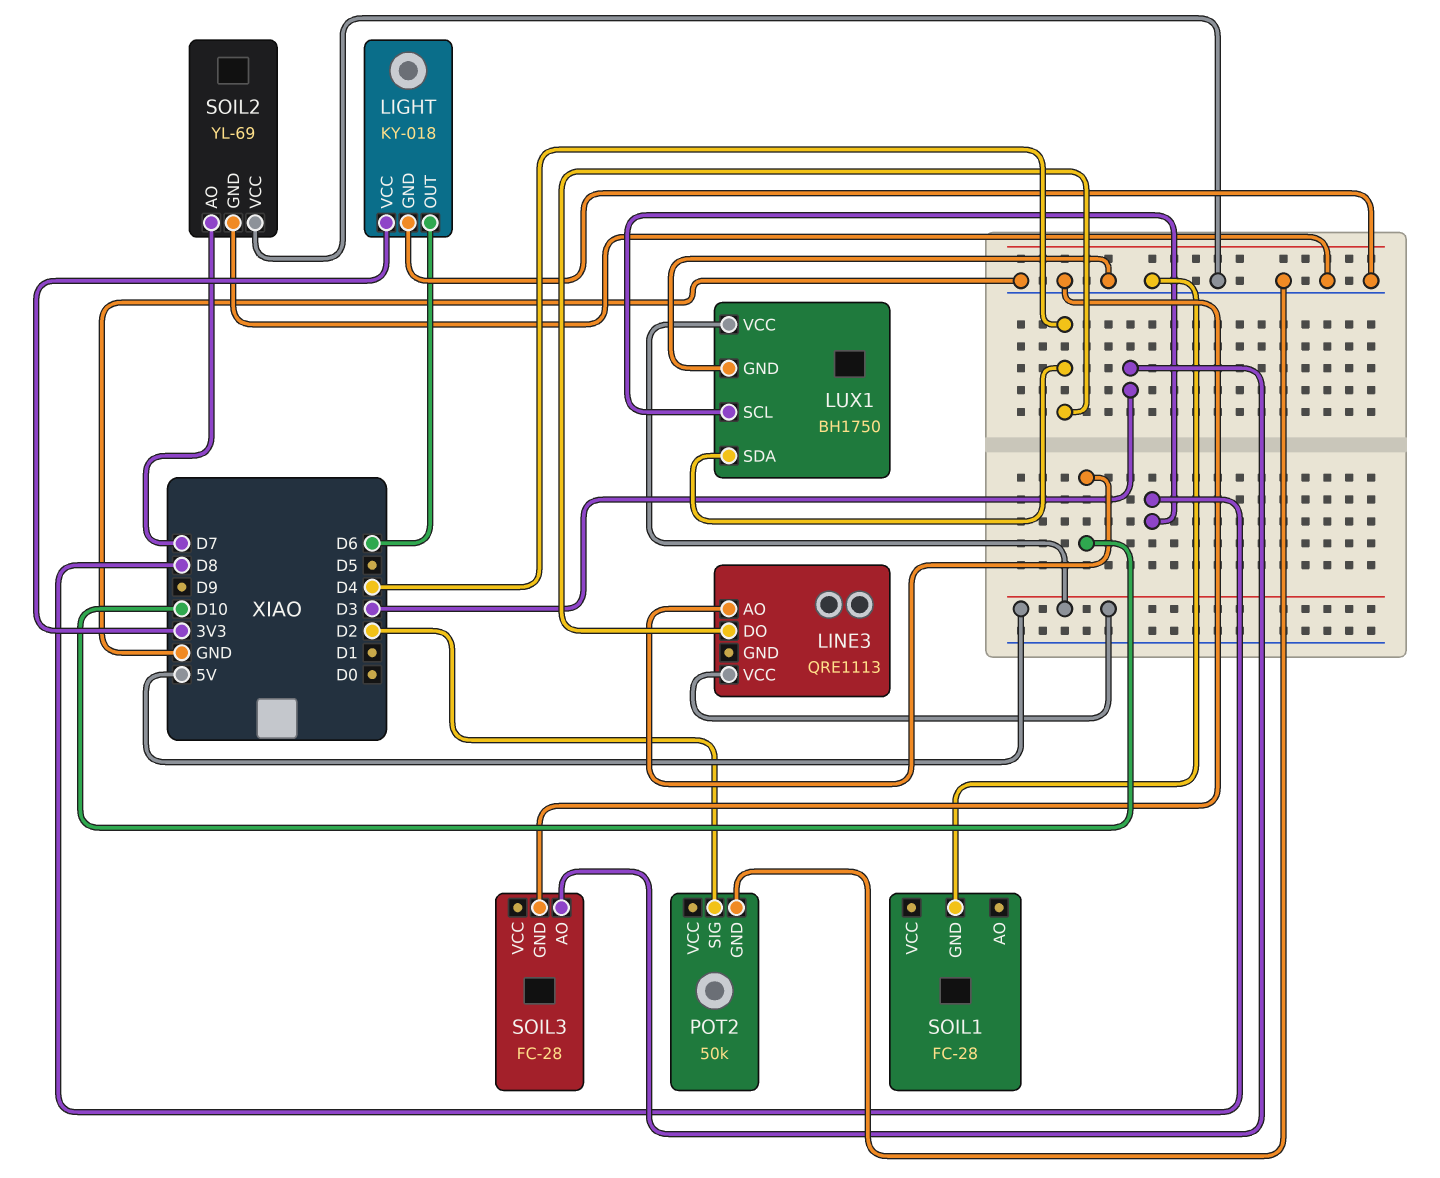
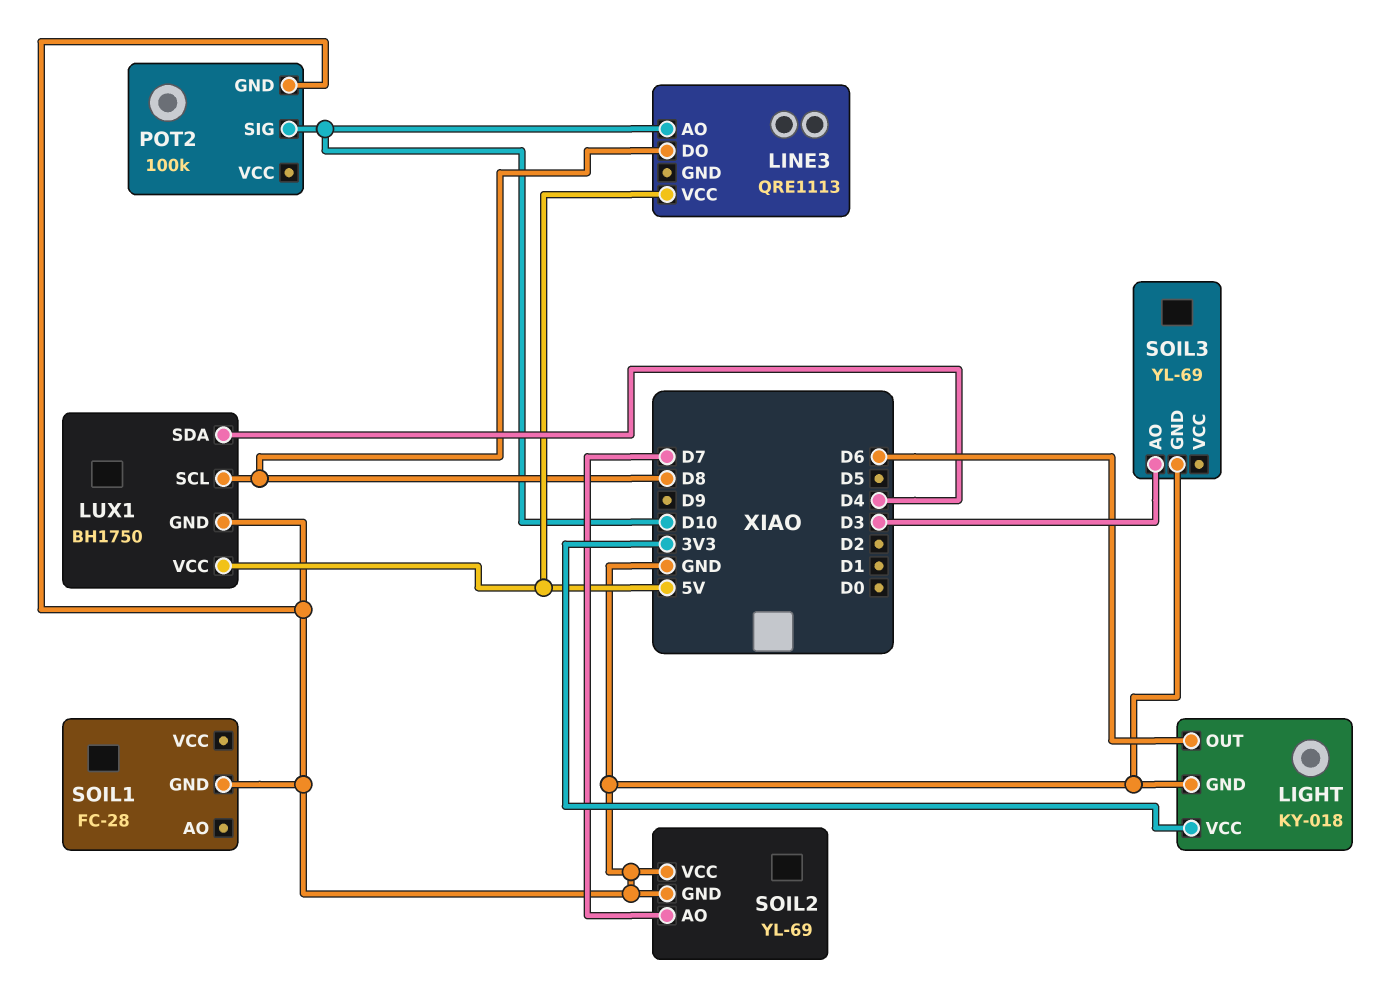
LINE3 pin DO: D4 -> D8
POT2: 50k -> 100k
POT2 pin SIG: D2 -> D10
SOIL3: FC-28 -> YL-69

